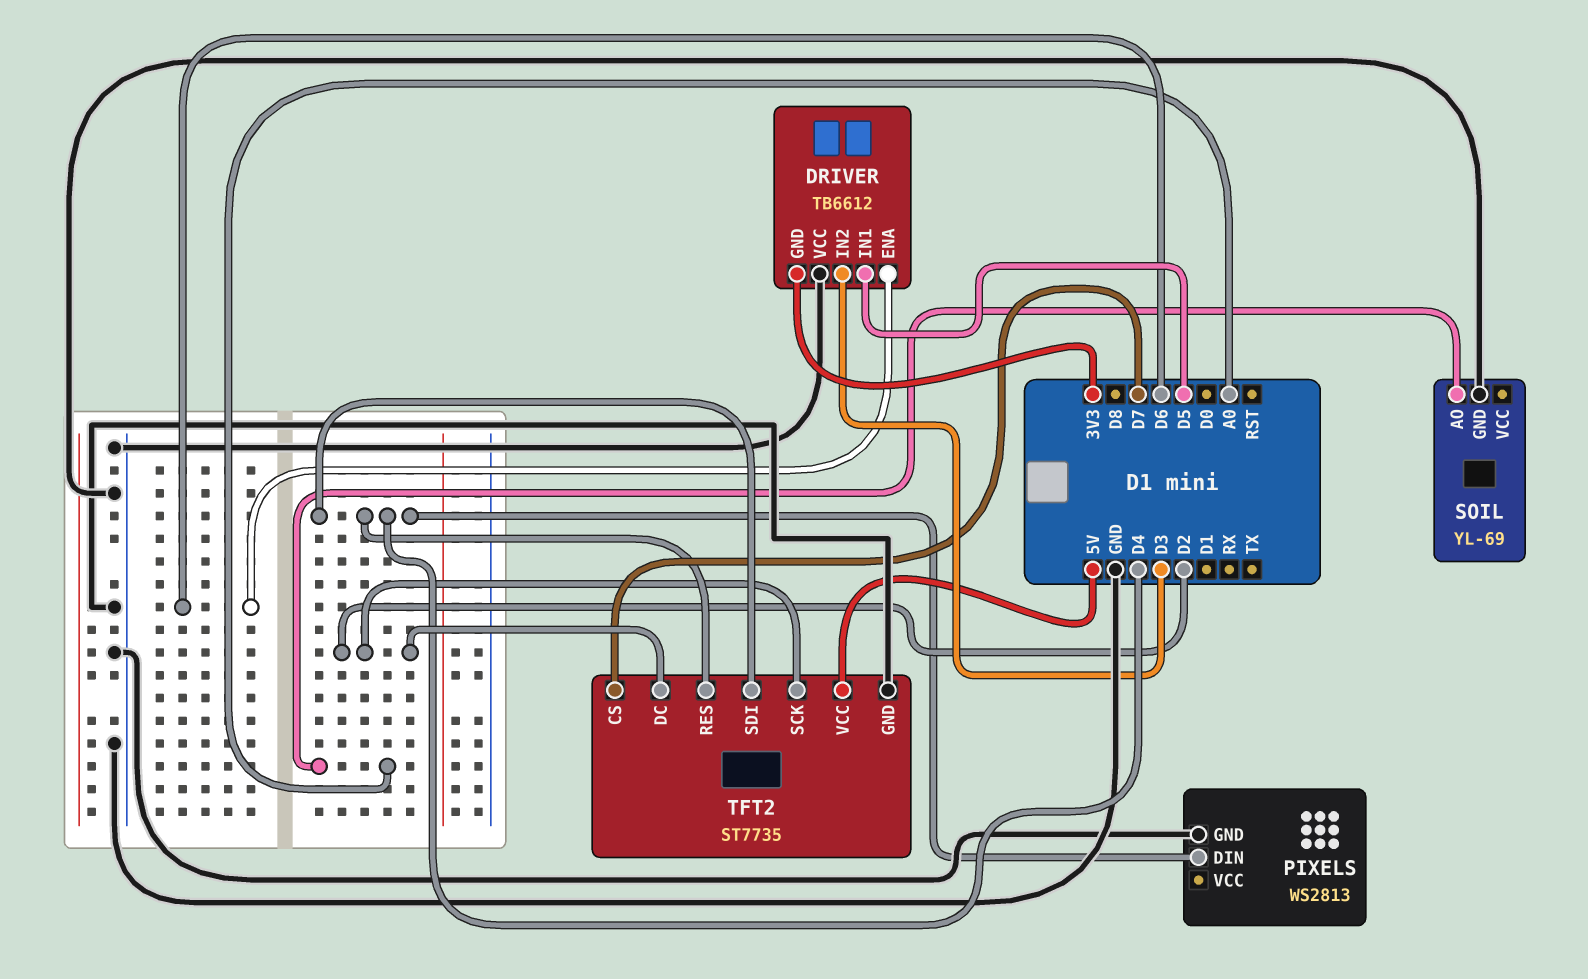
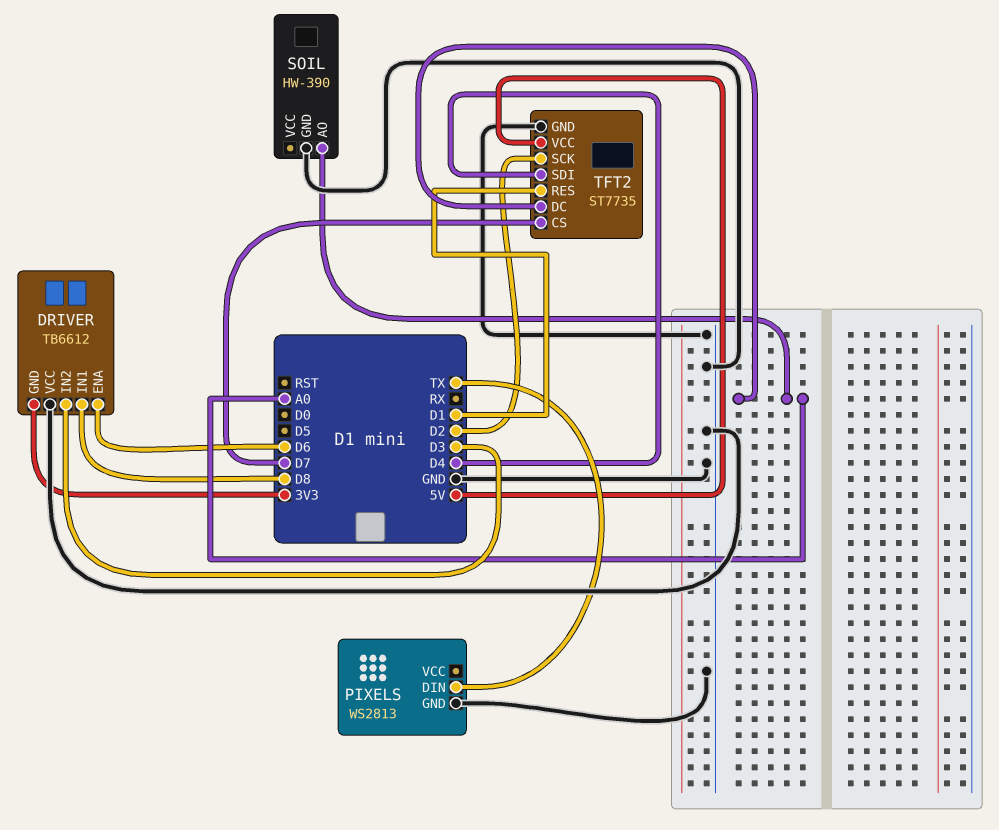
DRIVER pin IN1: D5 -> D8
PIXELS pin DIN: D4 -> TX
SOIL: YL-69 -> HW-390
TFT2 pin DC: D2 -> A0
TFT2 pin RES: D4 -> D1

